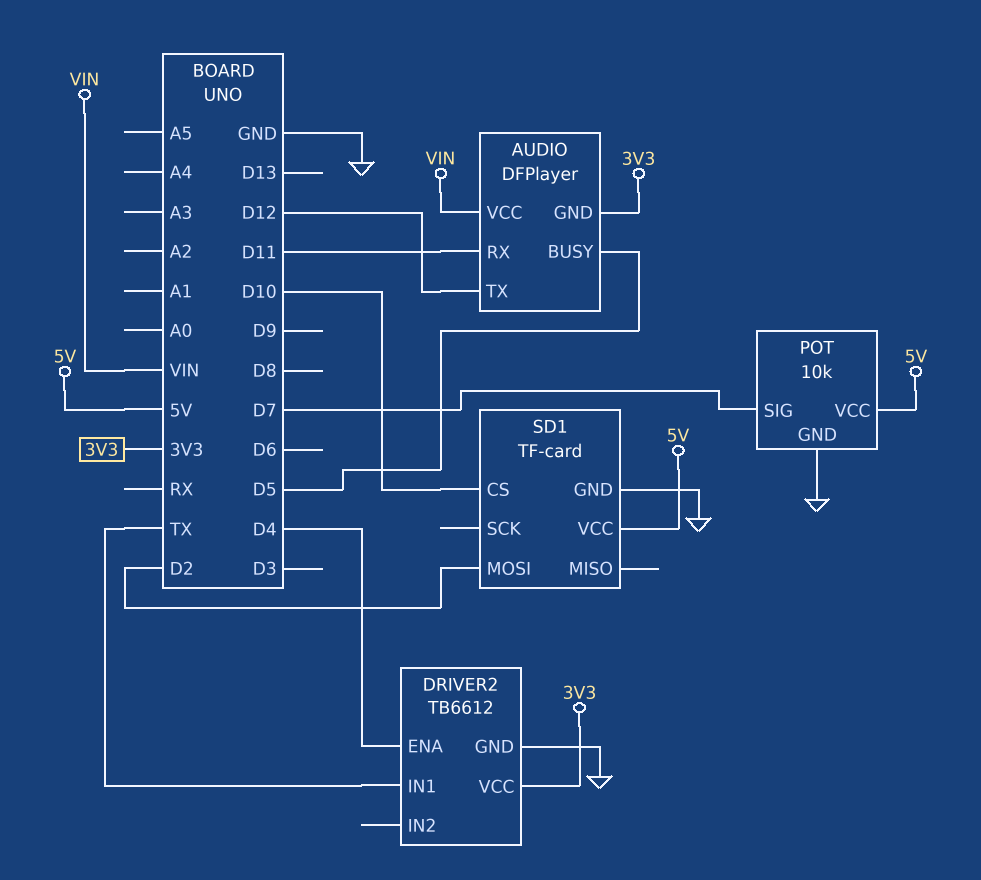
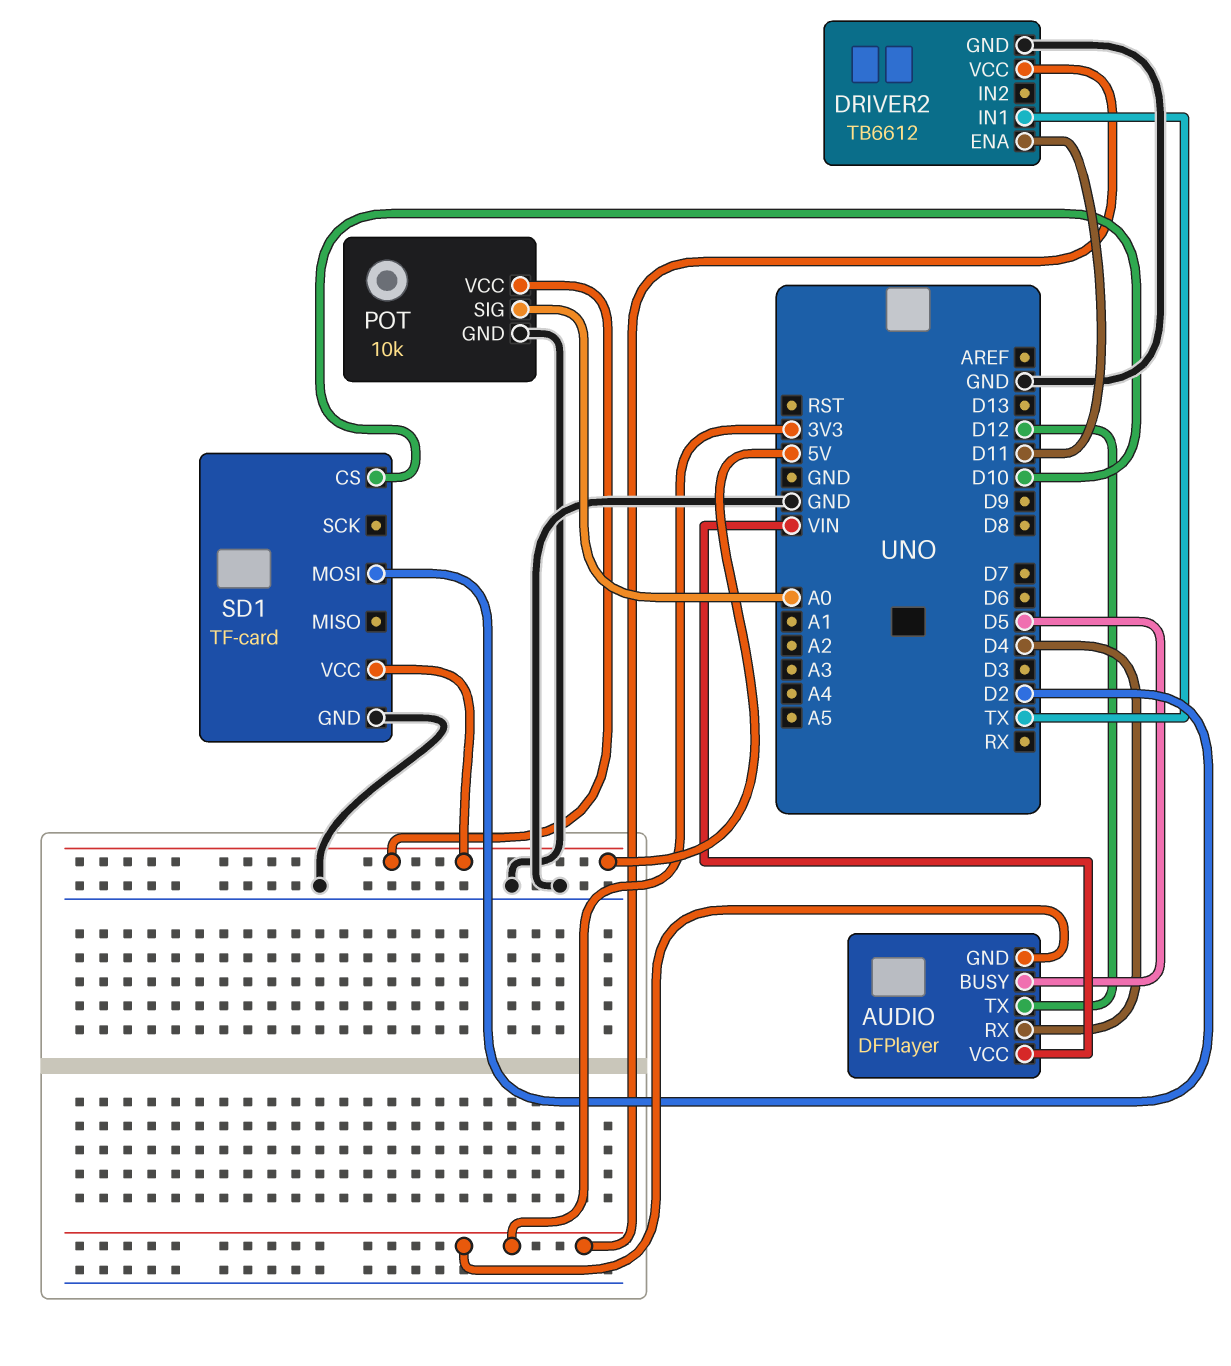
AUDIO pin RX: D11 -> D4
DRIVER2 pin ENA: D4 -> D11
POT pin SIG: D7 -> A0

